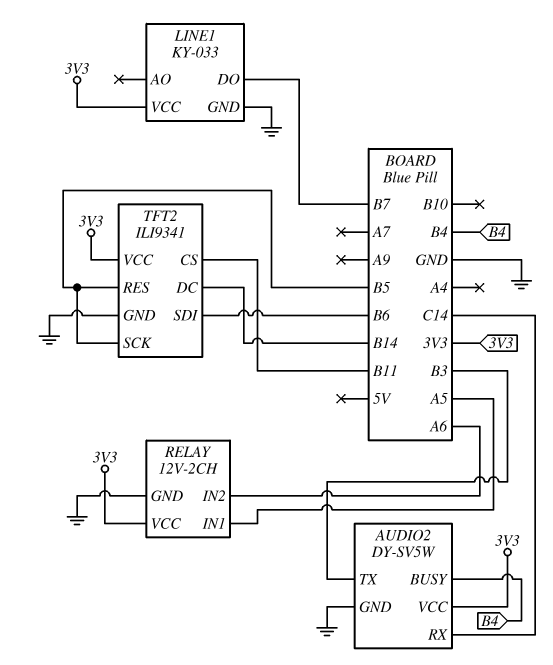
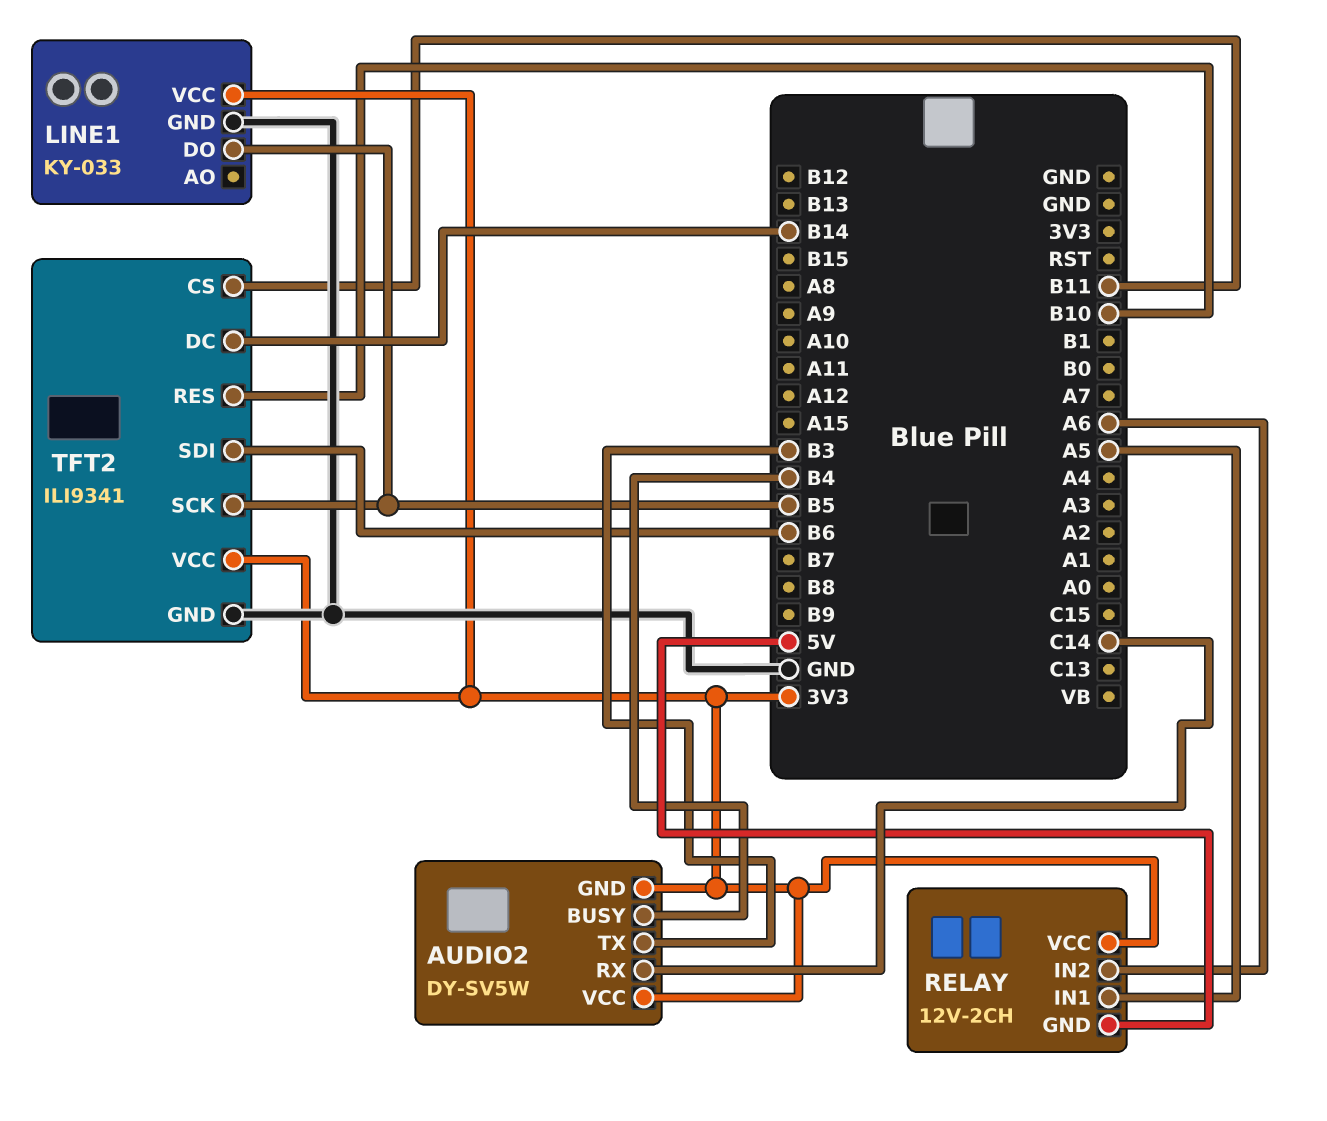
AUDIO2 pin GND: GND -> 3V3
LINE1 pin DO: B7 -> B5
RELAY pin GND: GND -> 5V
TFT2 pin RES: B5 -> B10

